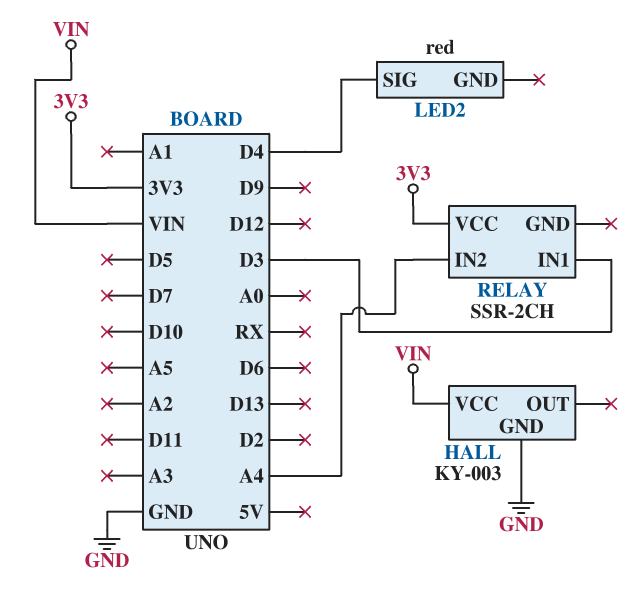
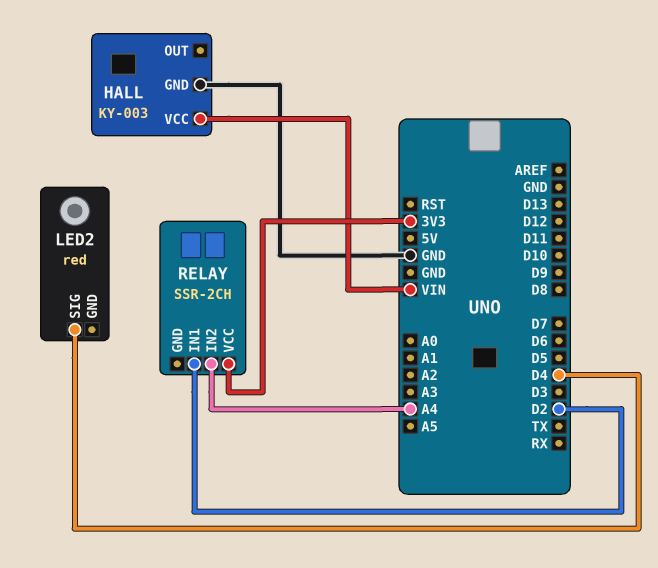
RELAY pin IN1: D3 -> D2

